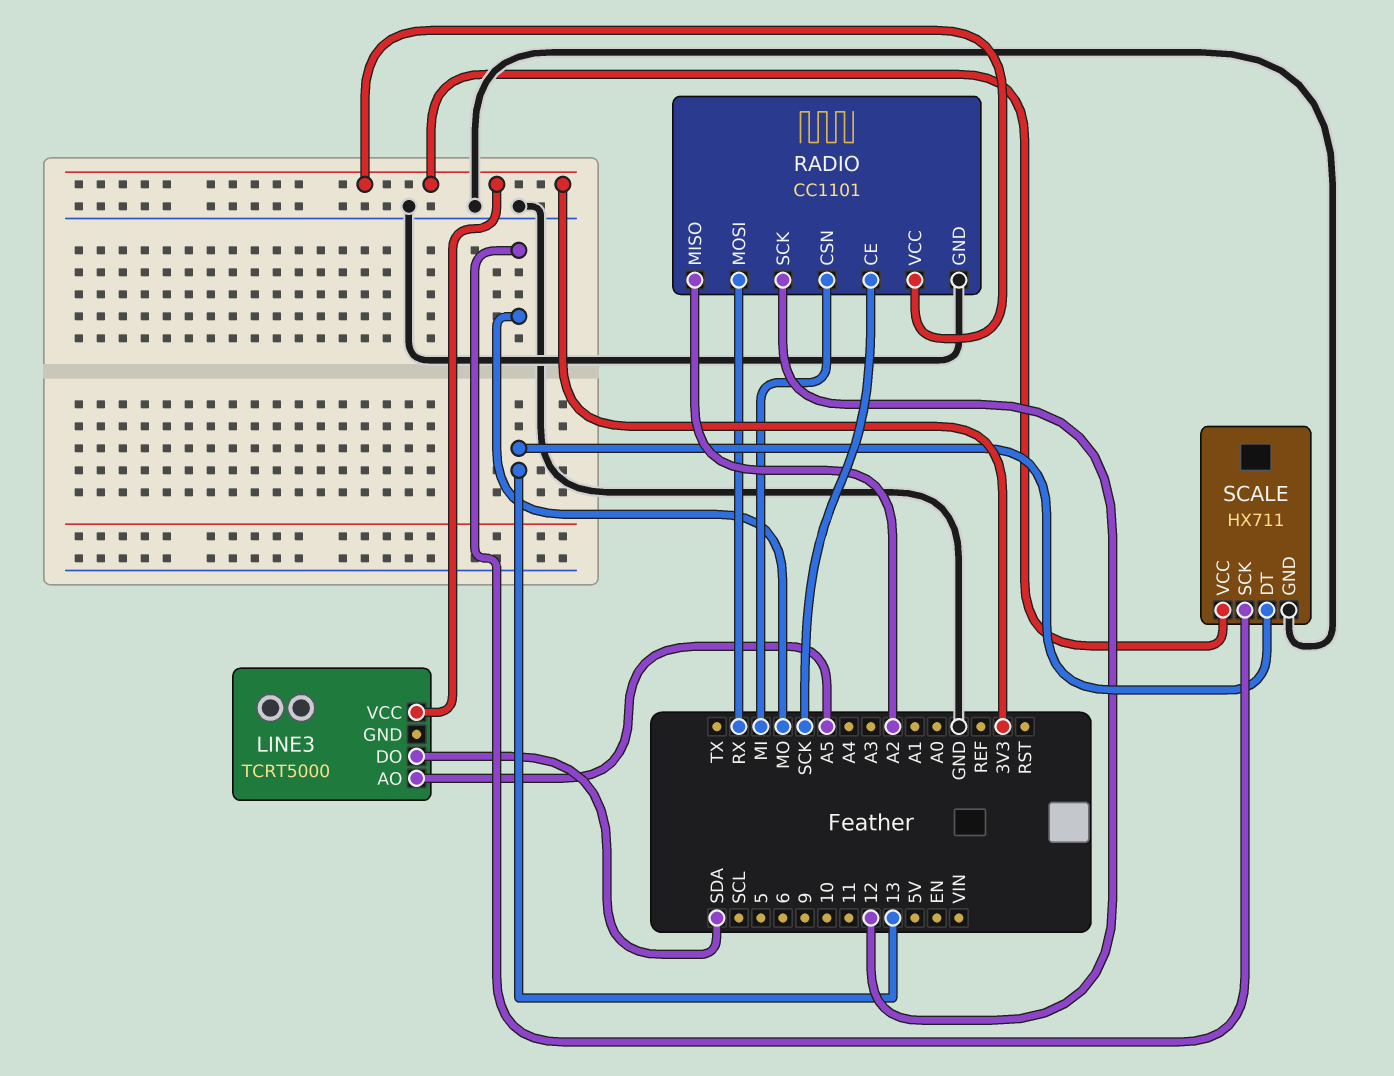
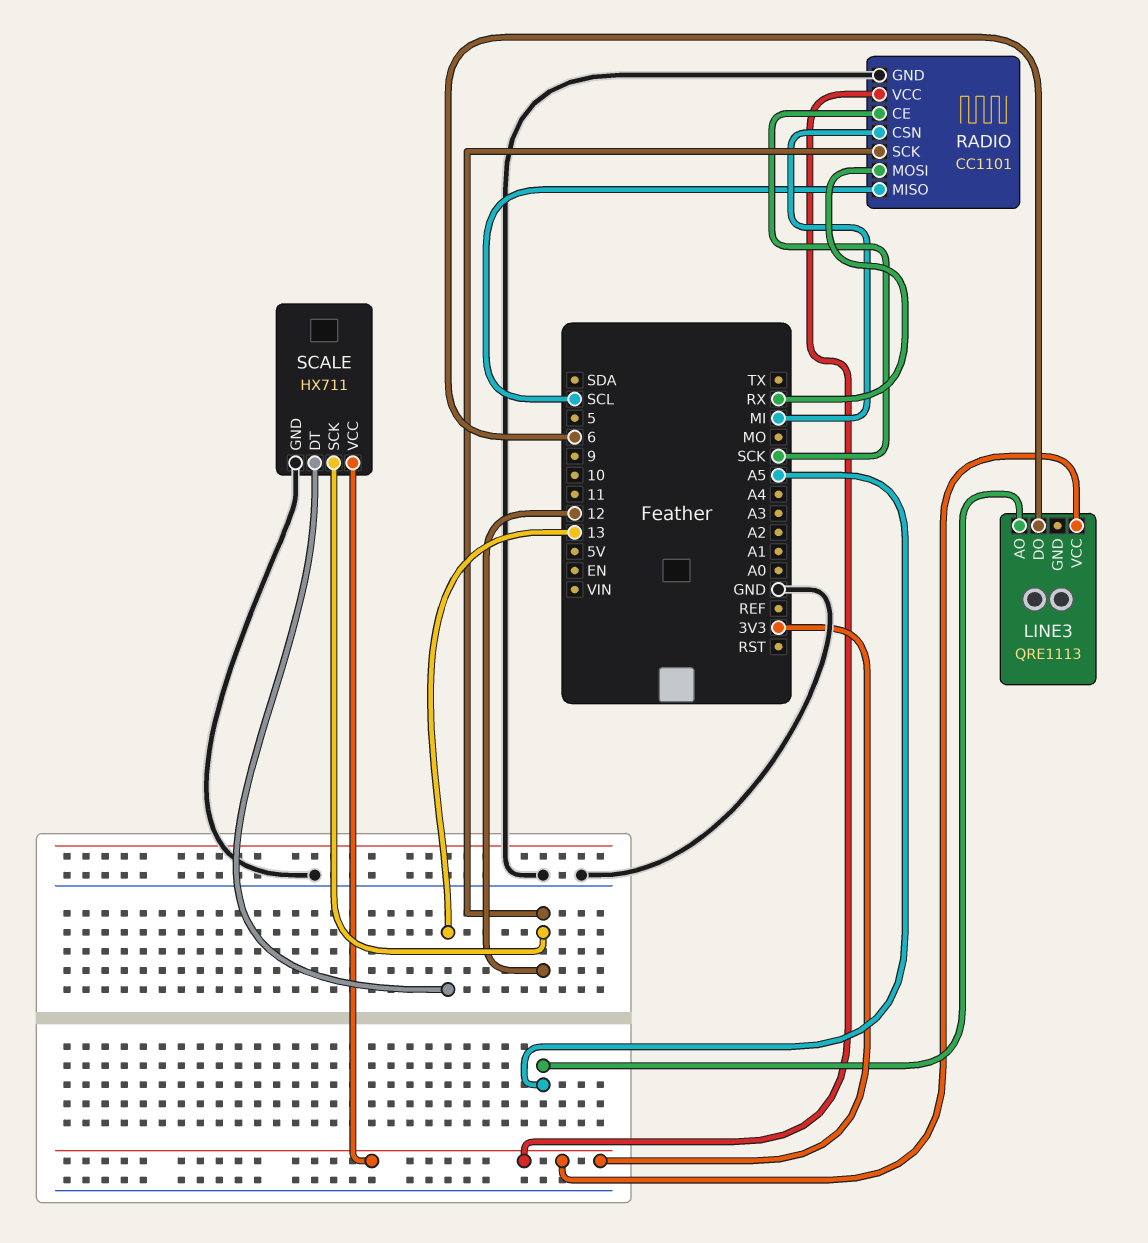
LINE3: TCRT5000 -> QRE1113
LINE3 pin DO: SDA -> 6
RADIO pin MISO: A2 -> SCL
SCALE pin SCK: MO -> 12

